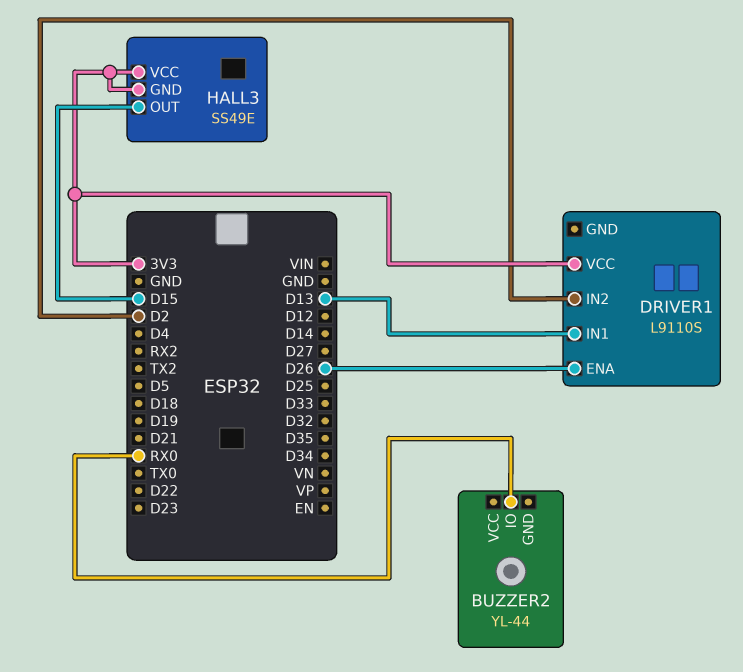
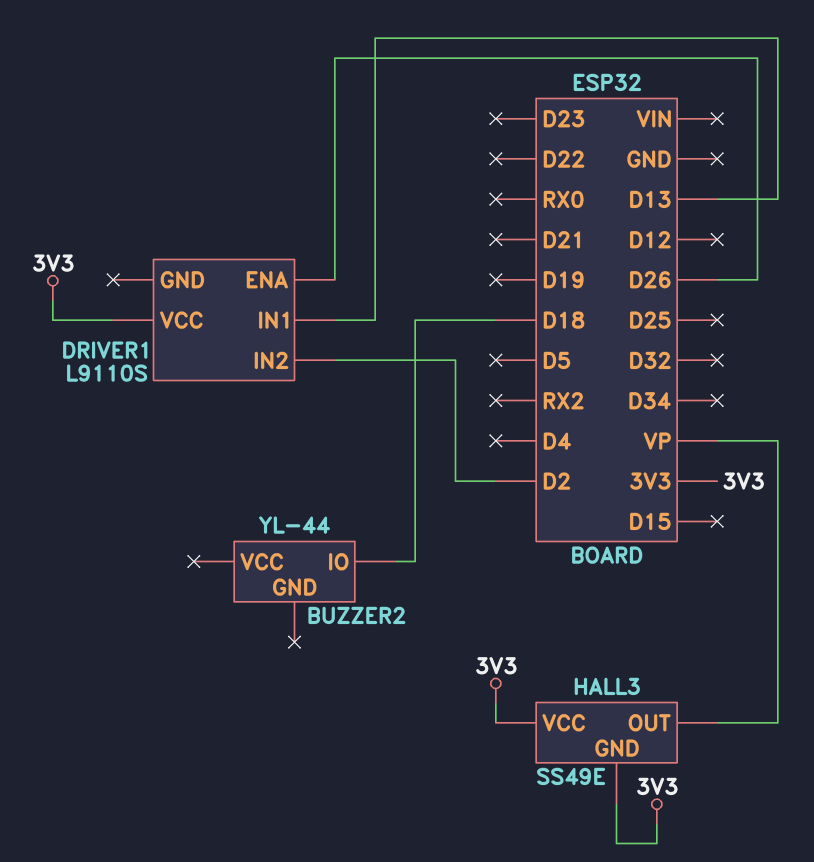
BUZZER2 pin IO: RX0 -> D18
HALL3 pin OUT: D15 -> VP

